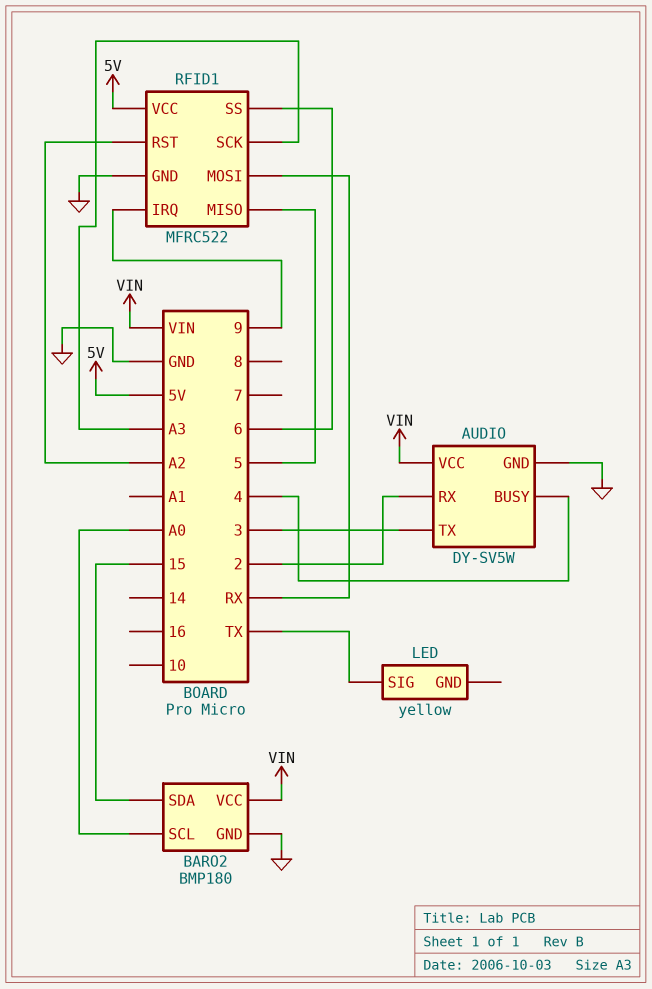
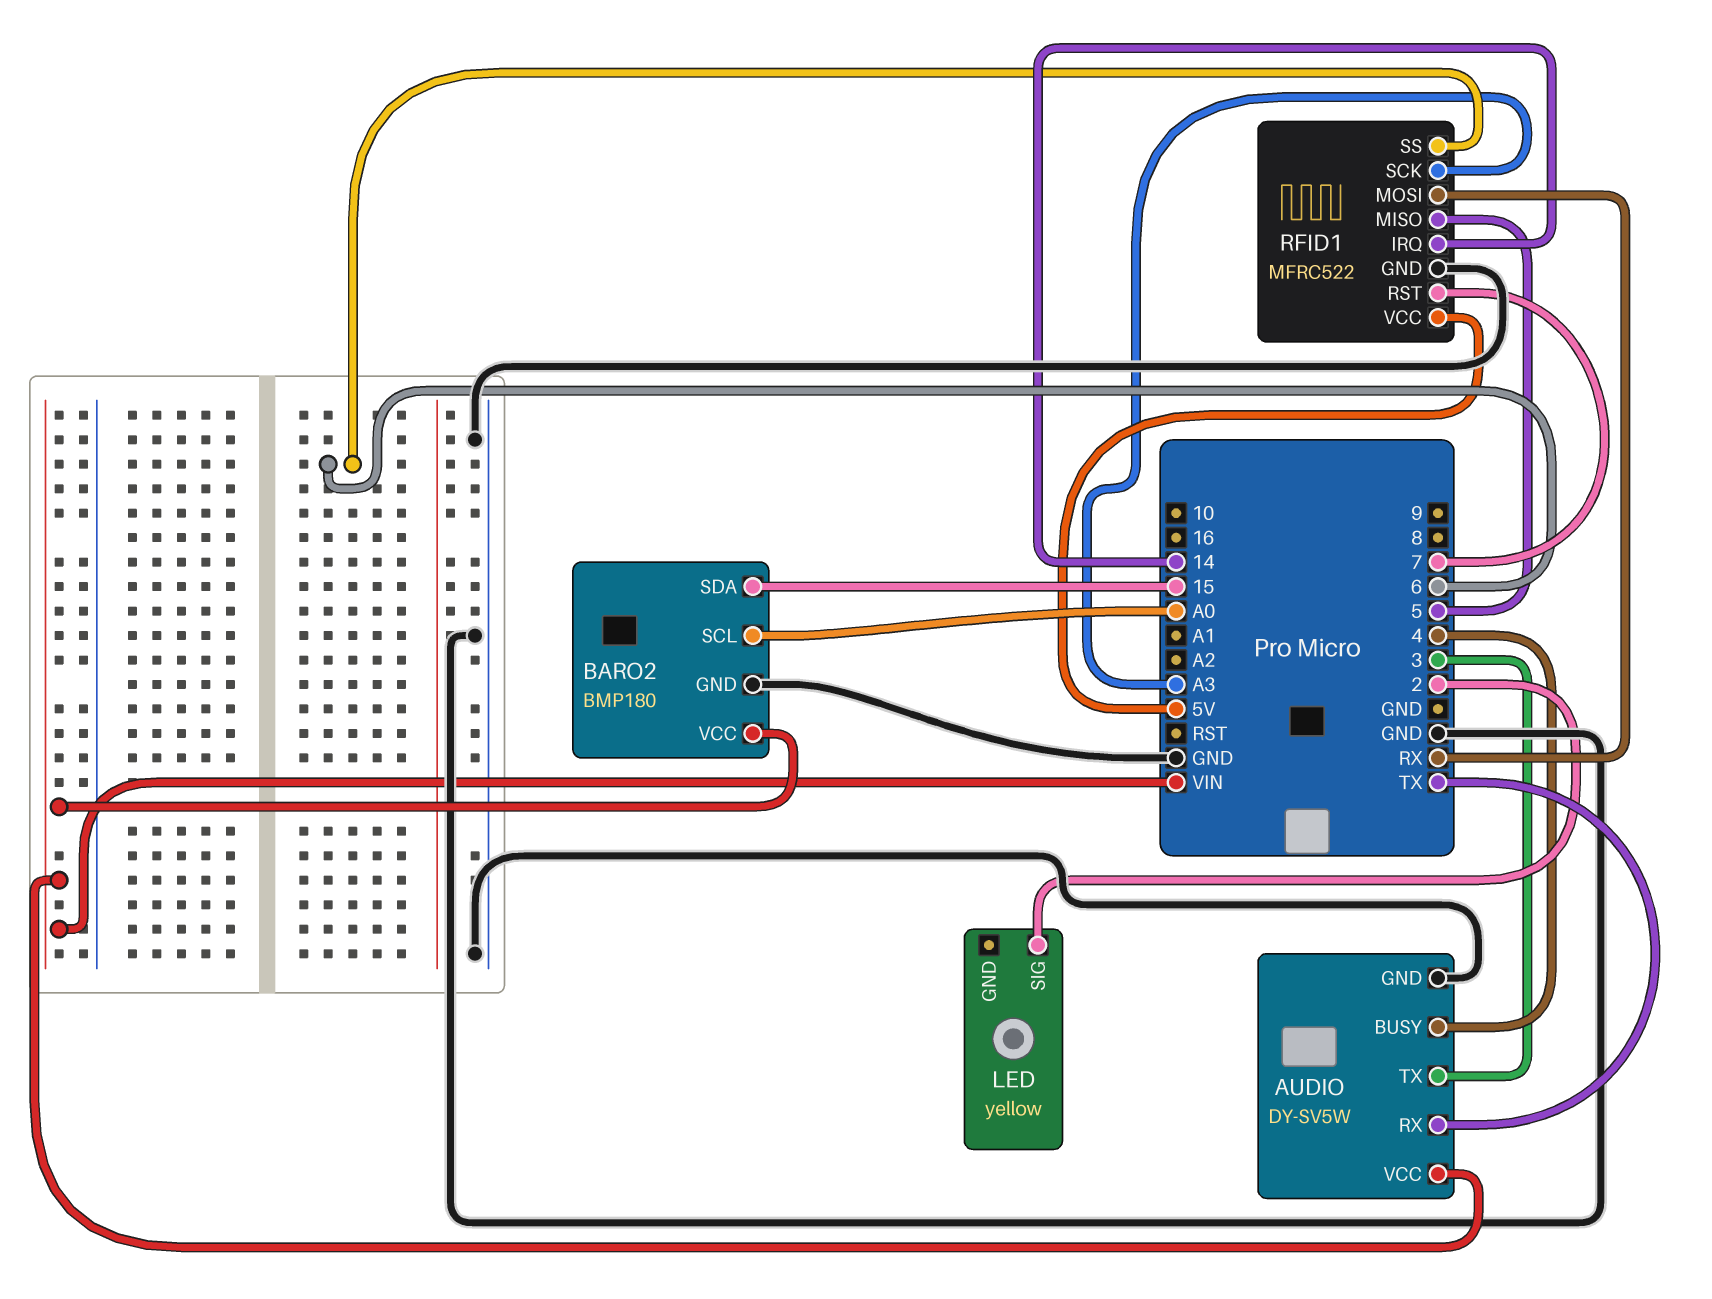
AUDIO pin RX: 2 -> TX
LED pin SIG: TX -> 2
RFID1 pin IRQ: 9 -> 14
RFID1 pin RST: A2 -> 7

